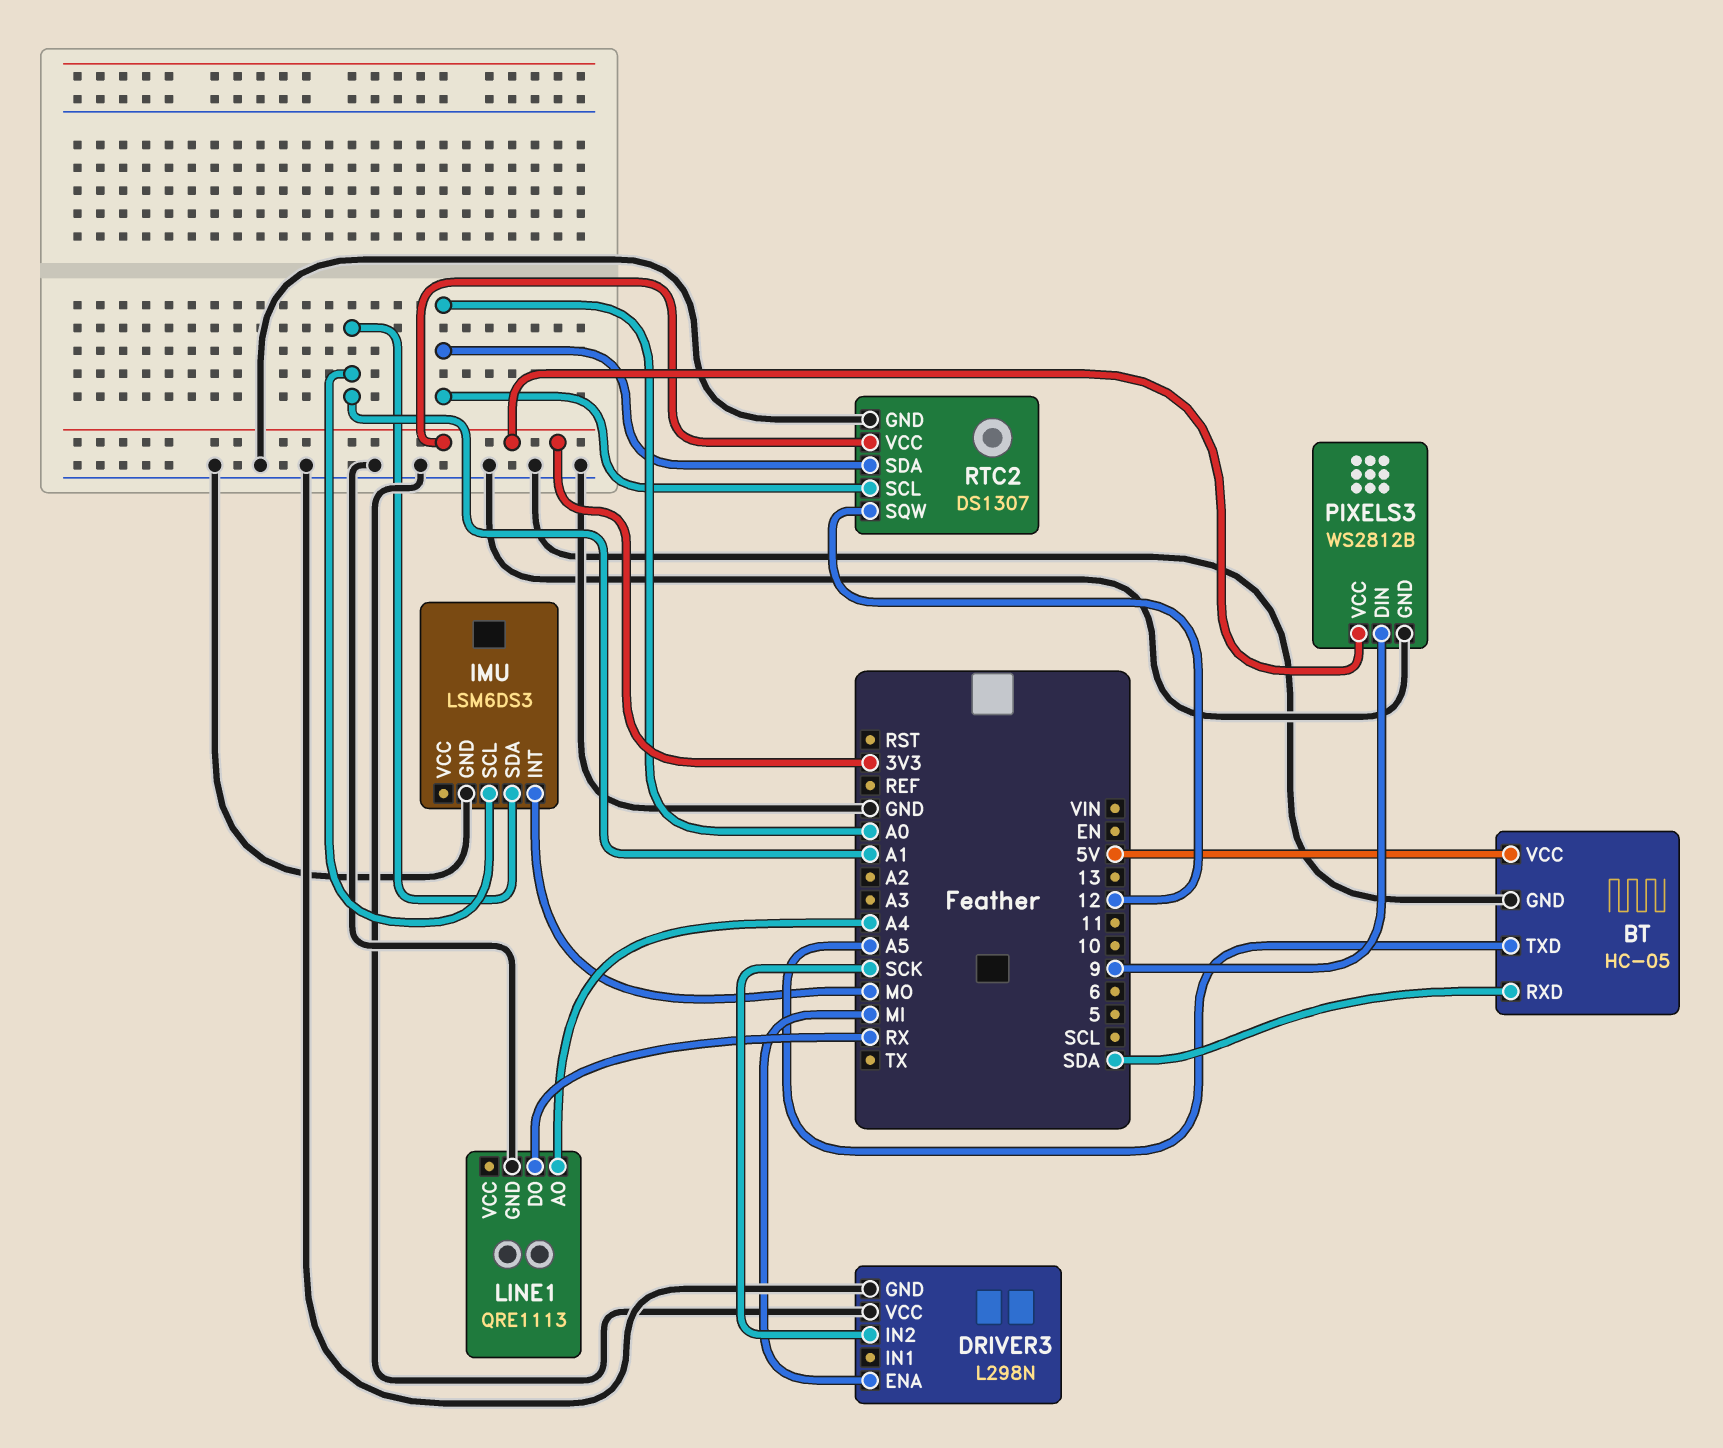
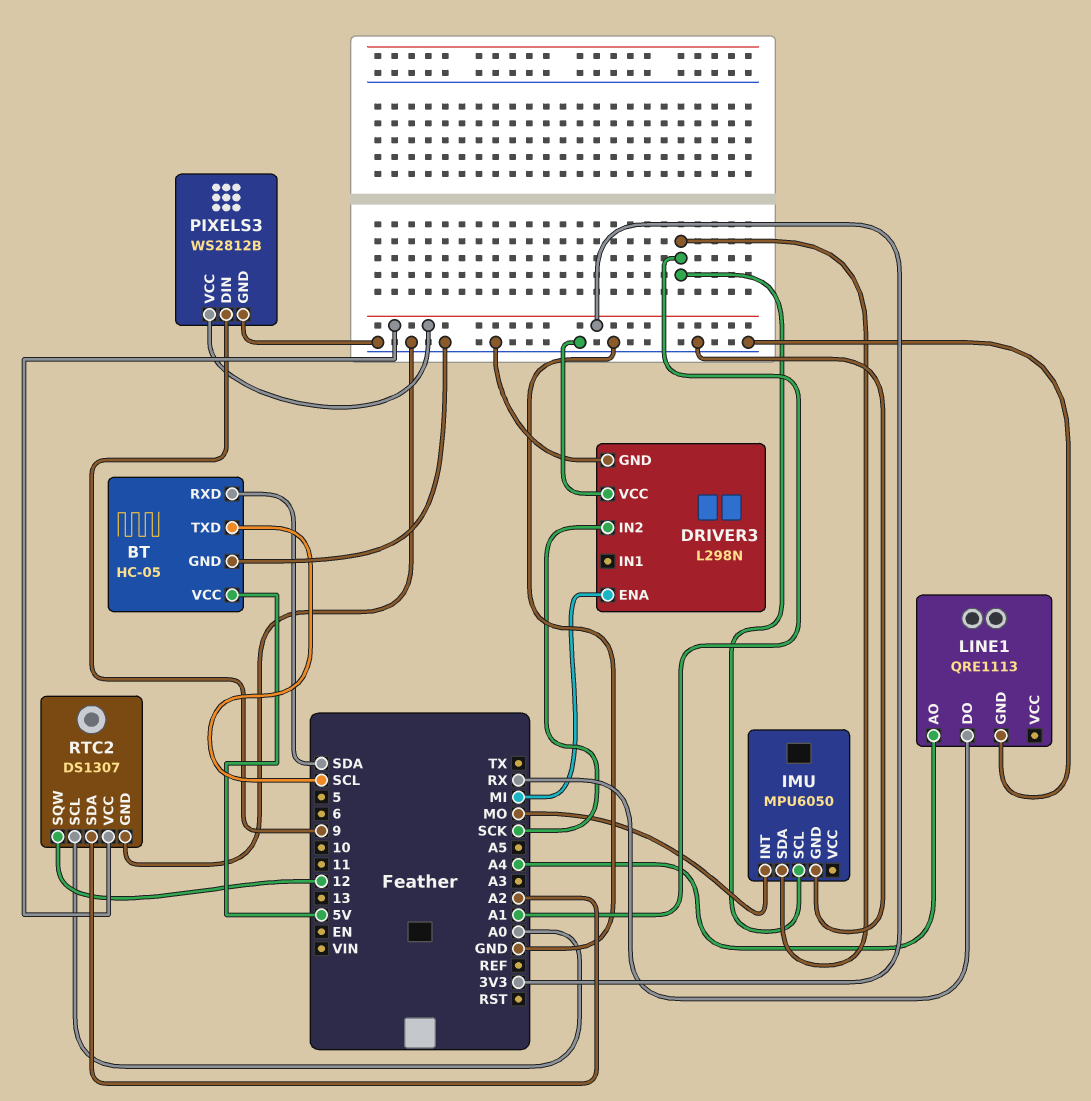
BT pin TXD: A5 -> SCL
IMU: LSM6DS3 -> MPU6050
RTC2 pin SDA: A0 -> A2

